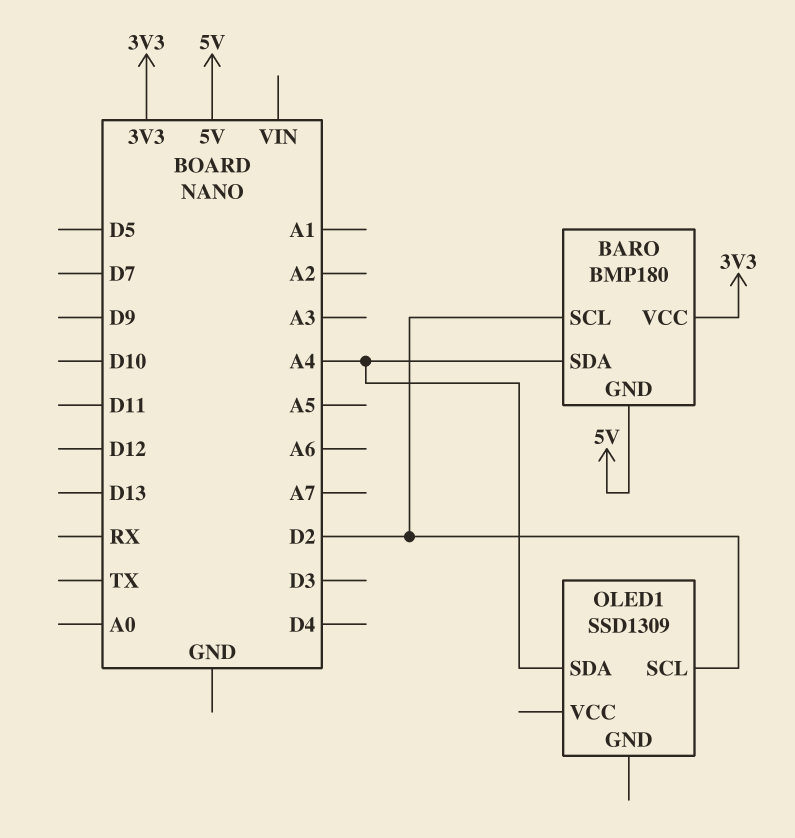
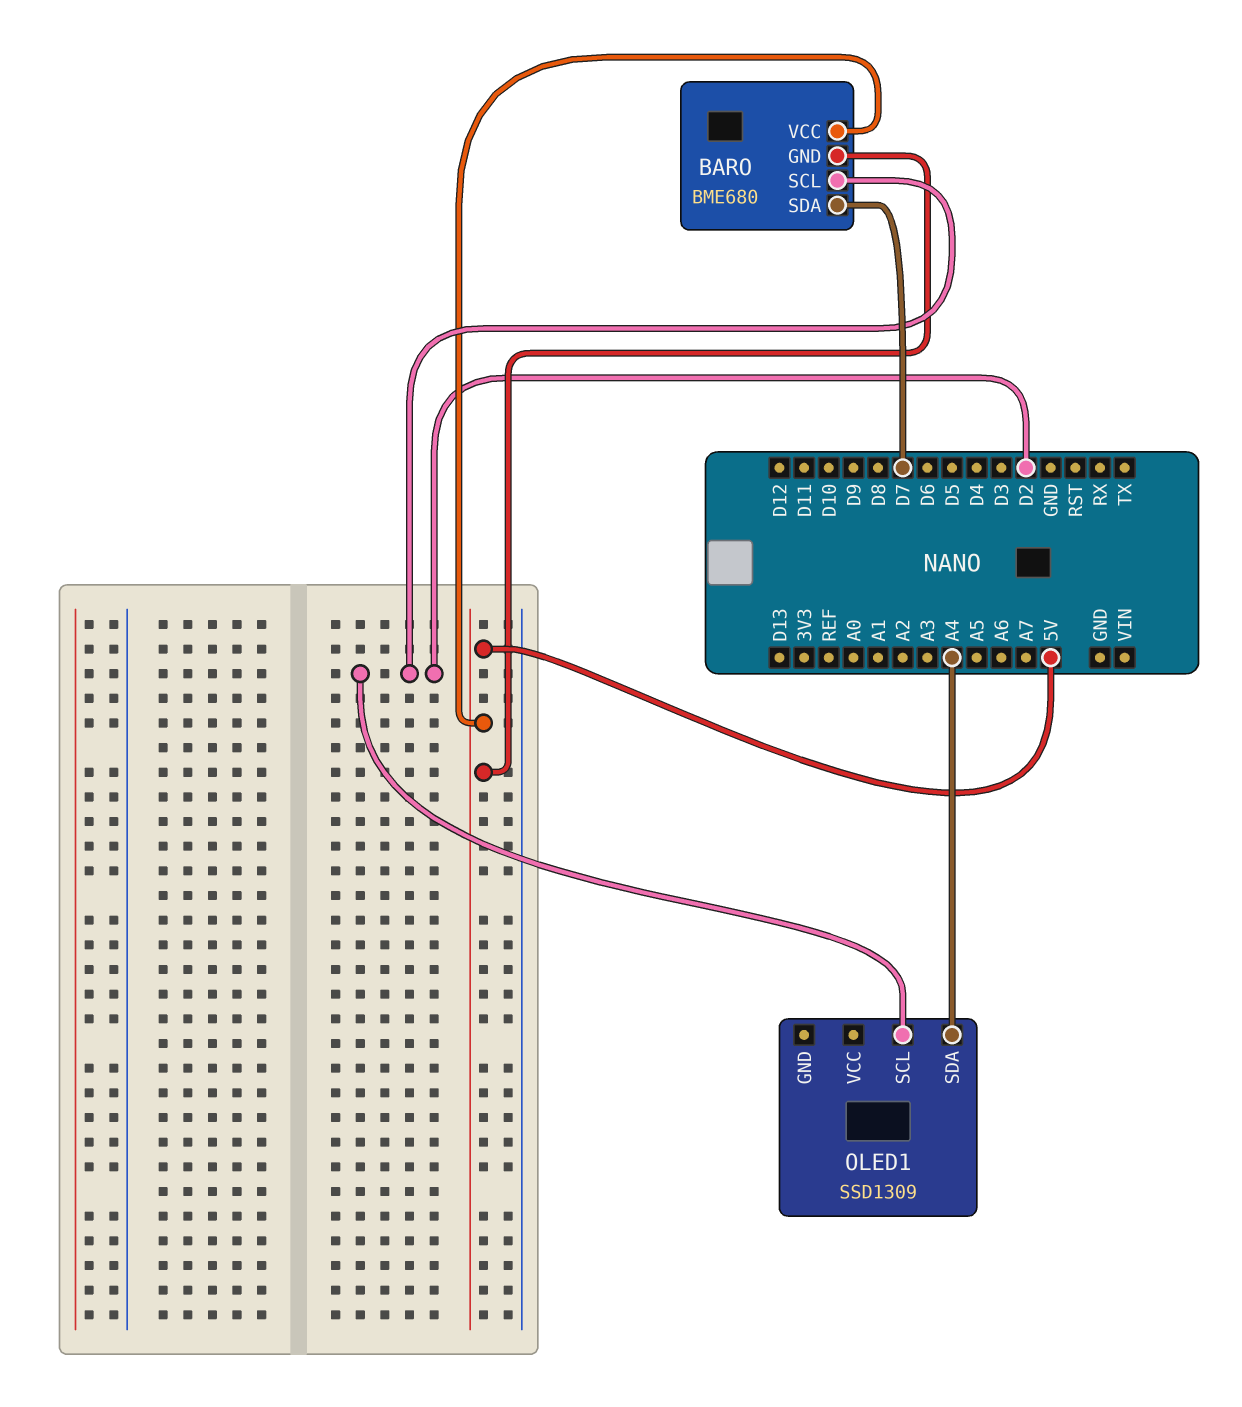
BARO: BMP180 -> BME680
BARO pin SDA: A4 -> D7
BARO pin VCC: 3V3 -> 5V

